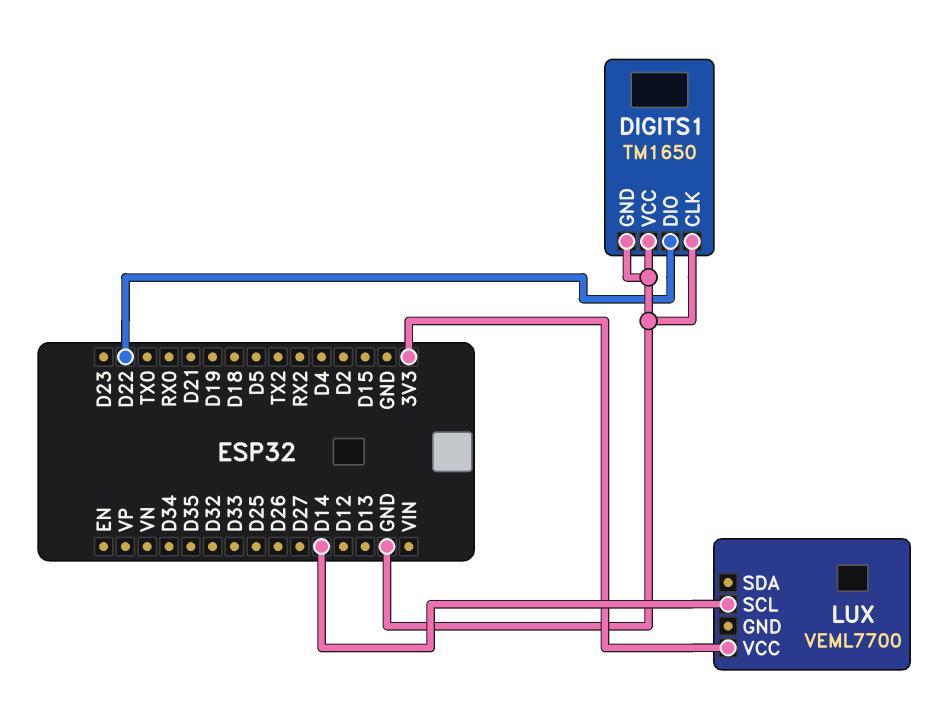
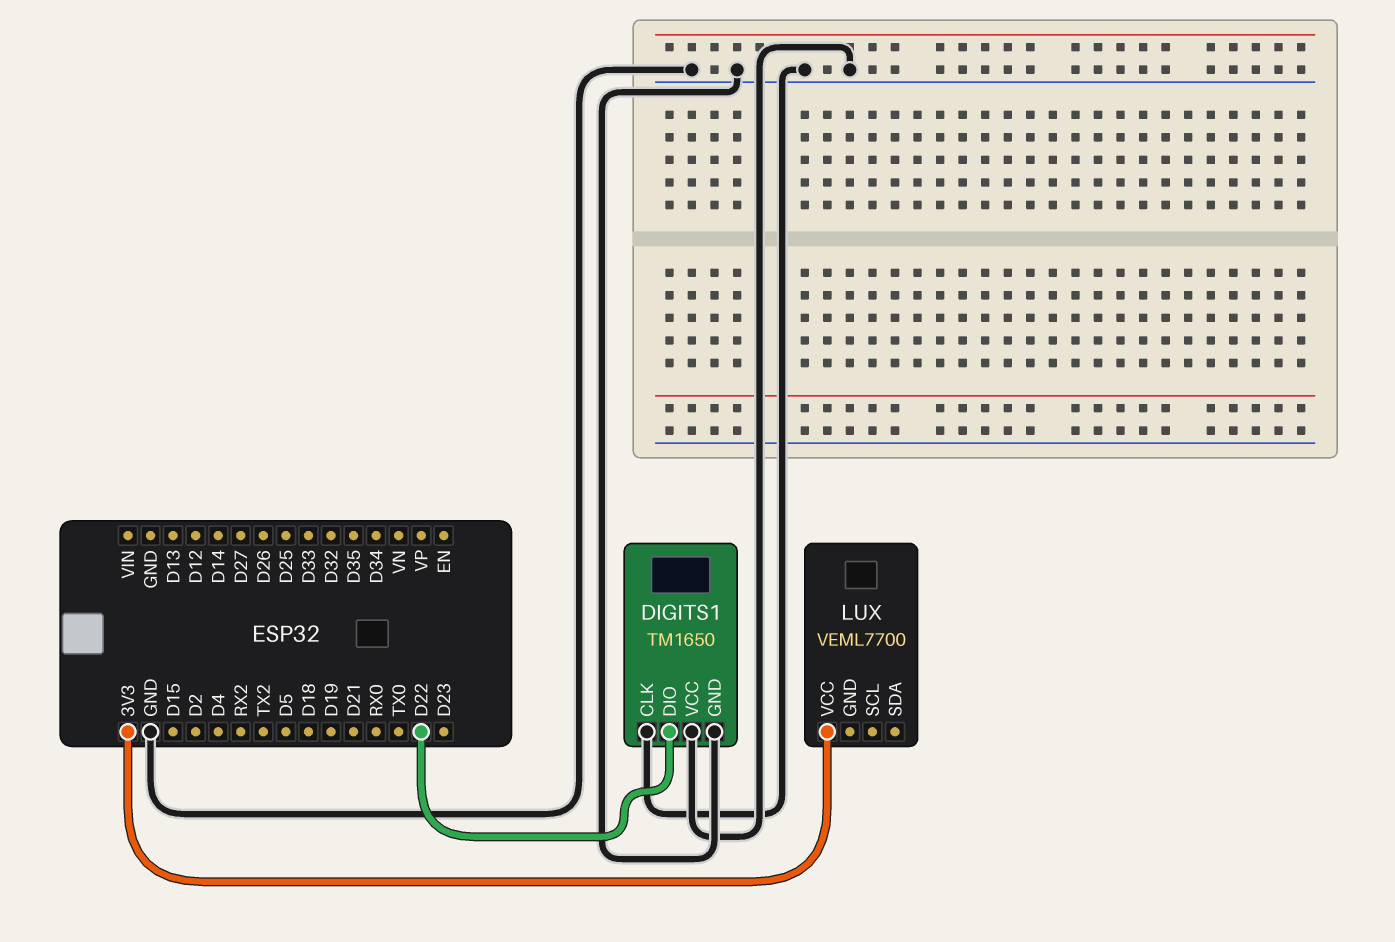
LUX pin SCL: D14 -> none

